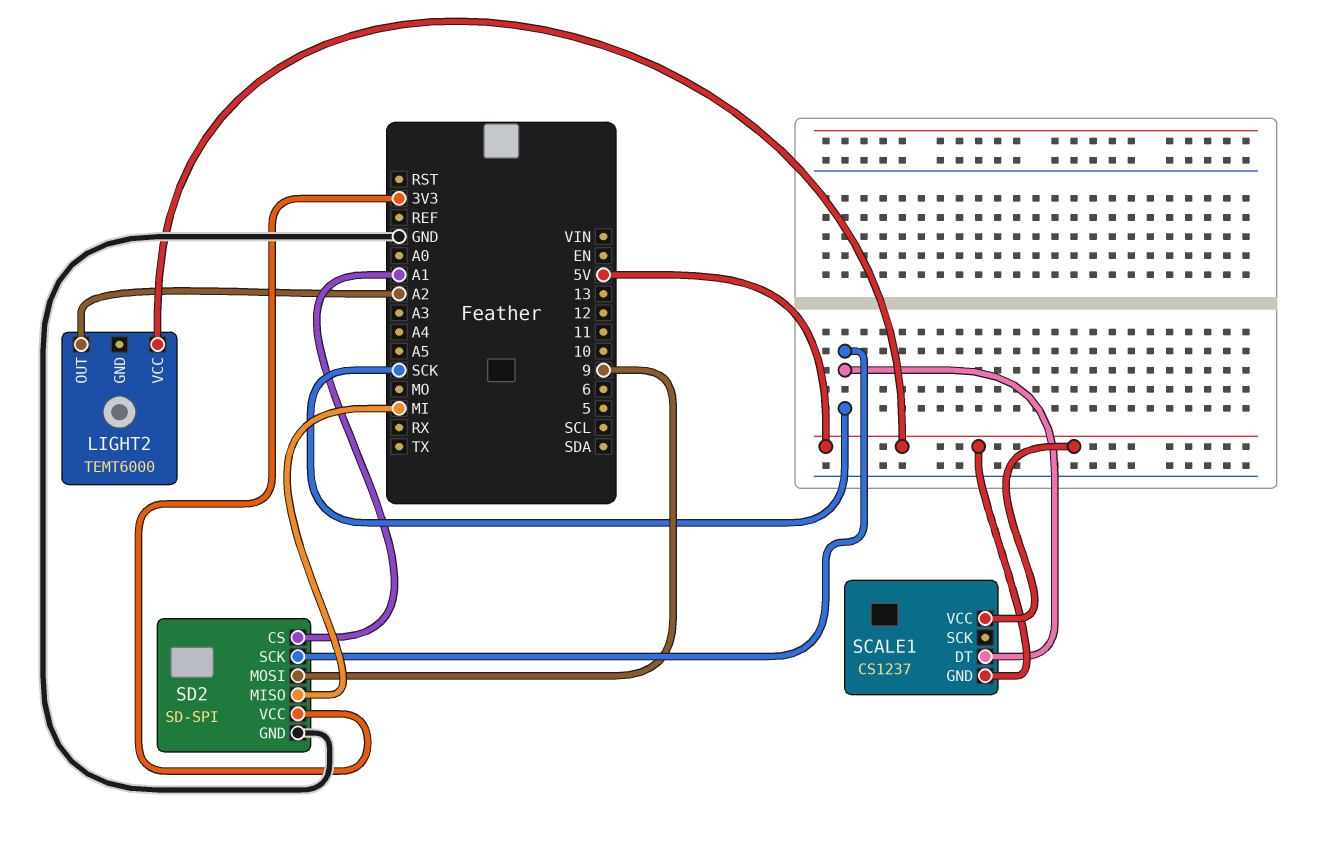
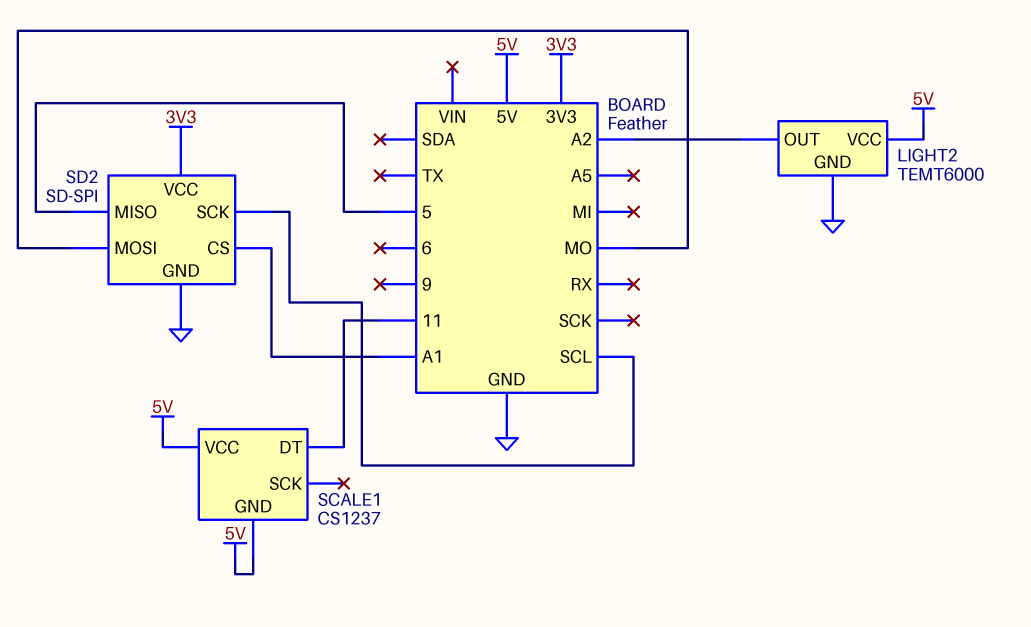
LIGHT2 pin GND: none -> GND
SCALE1 pin DT: SCK -> 11
SD2 pin MISO: MI -> 5
SD2 pin MOSI: 9 -> MO
SD2 pin SCK: SCK -> SCL

